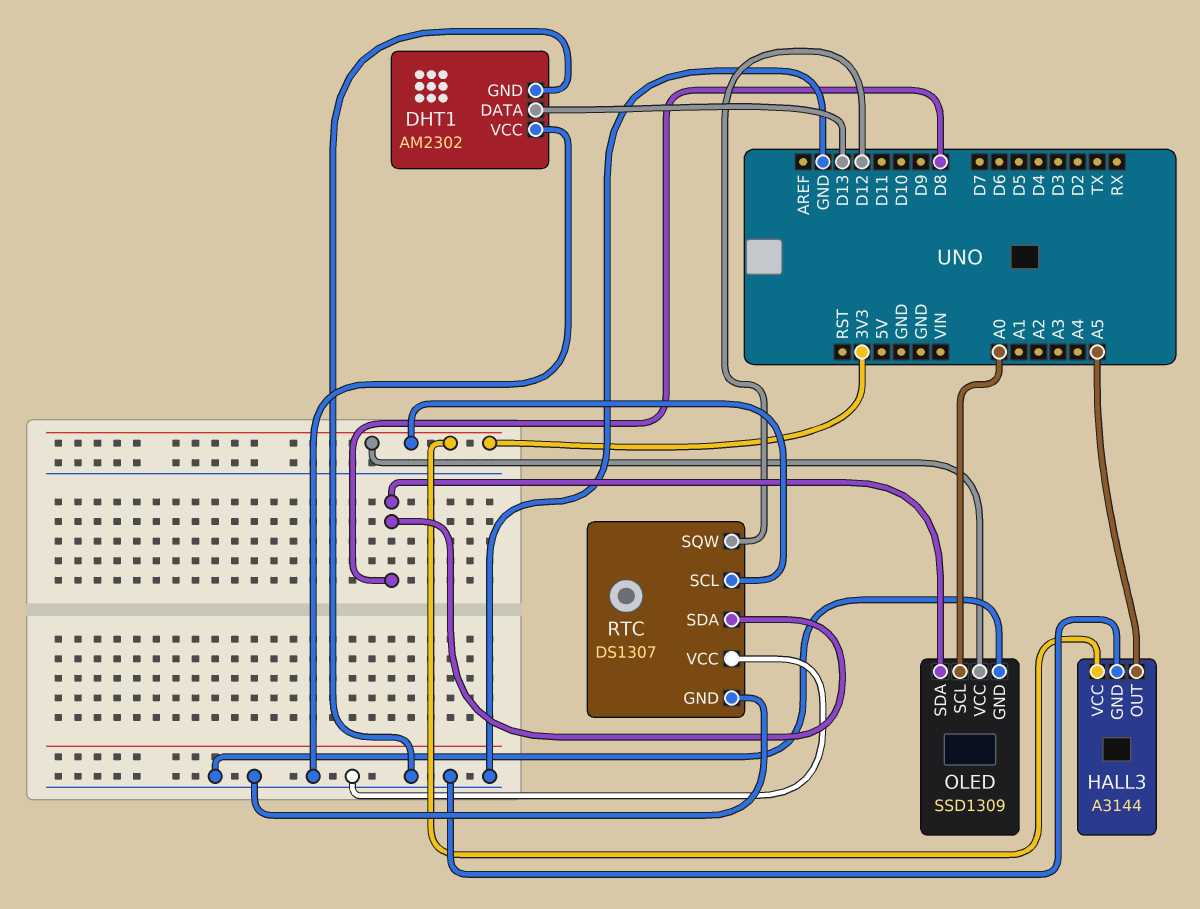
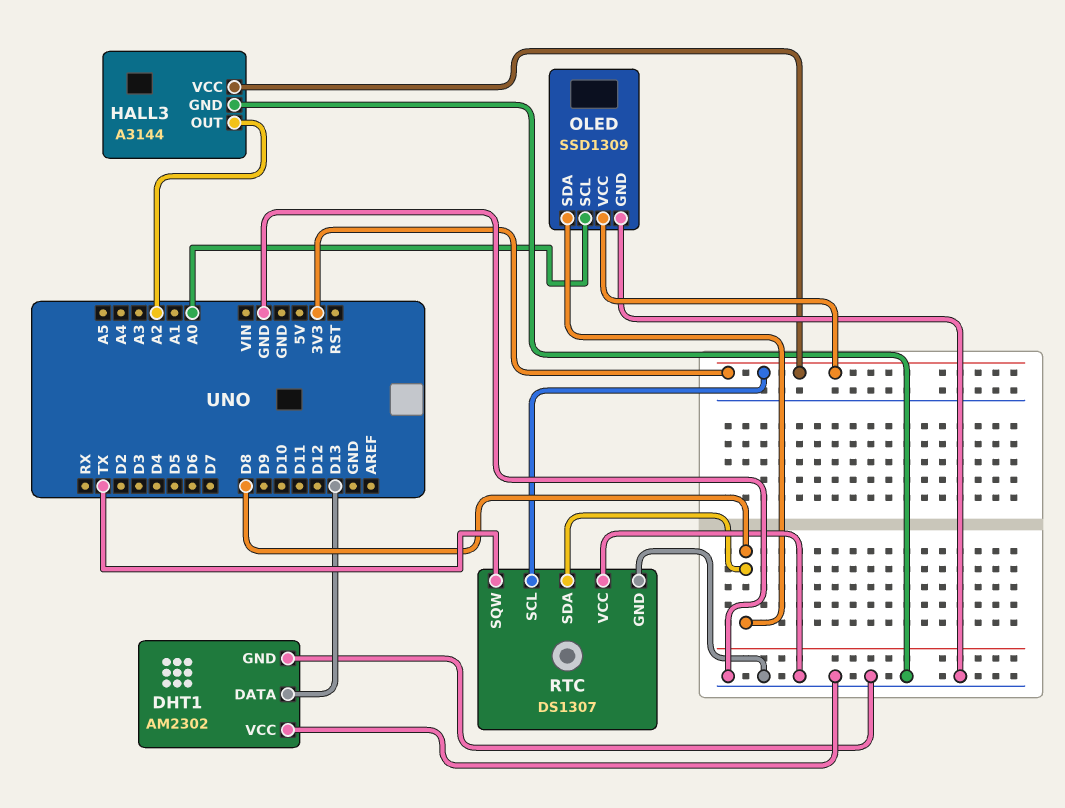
HALL3 pin OUT: A5 -> A2
RTC pin SQW: D12 -> TX

